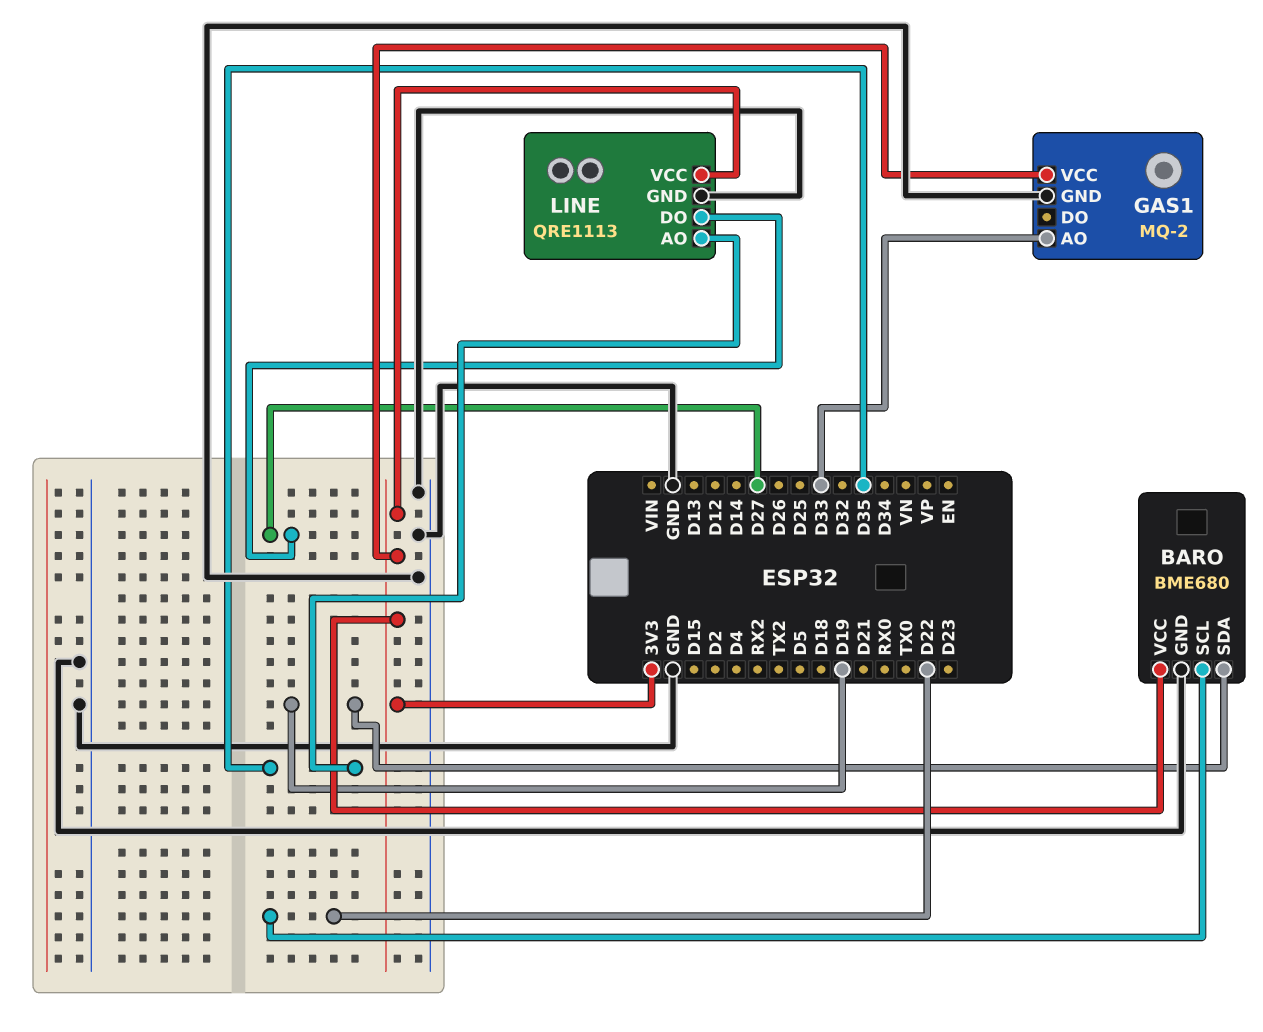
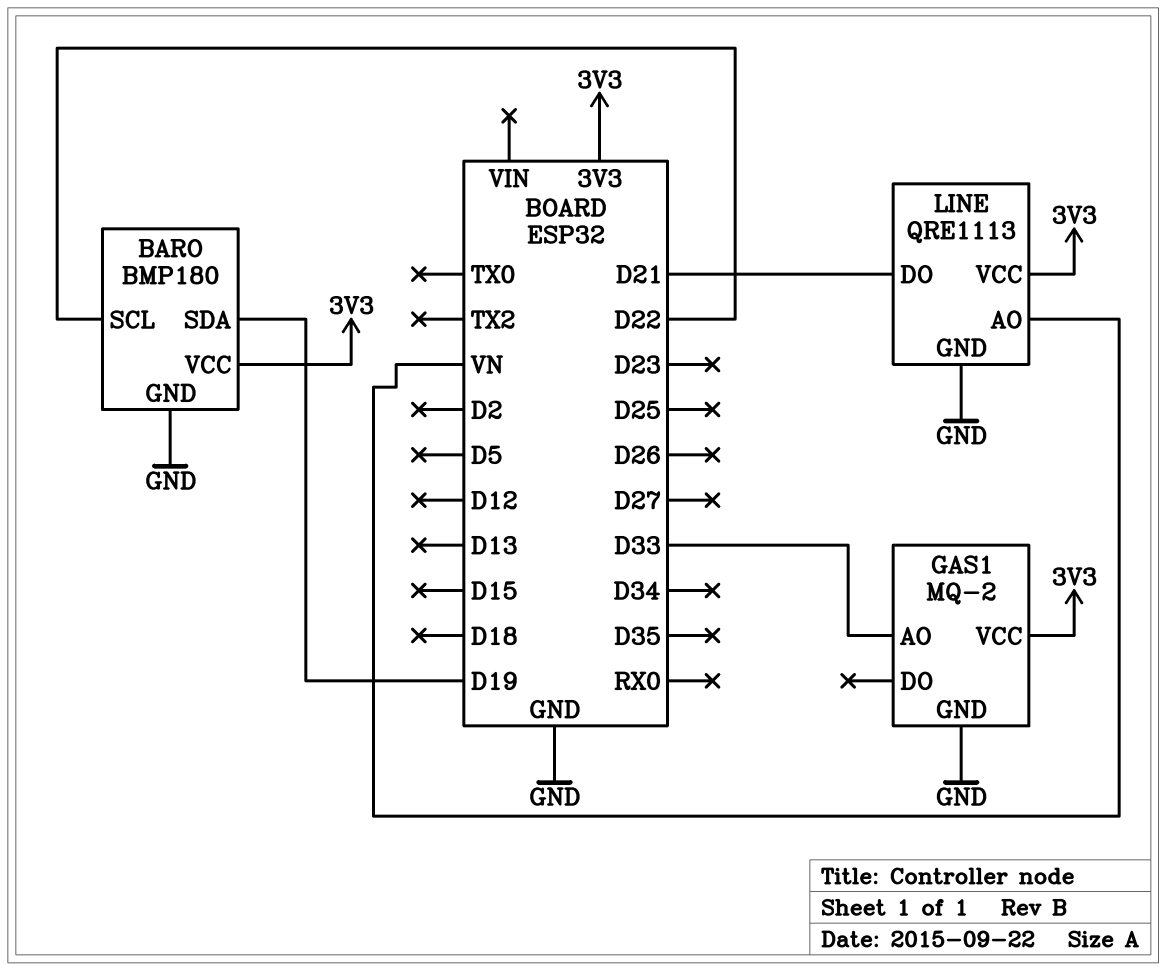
BARO: BME680 -> BMP180
LINE pin AO: D35 -> VN
LINE pin DO: D27 -> D21

